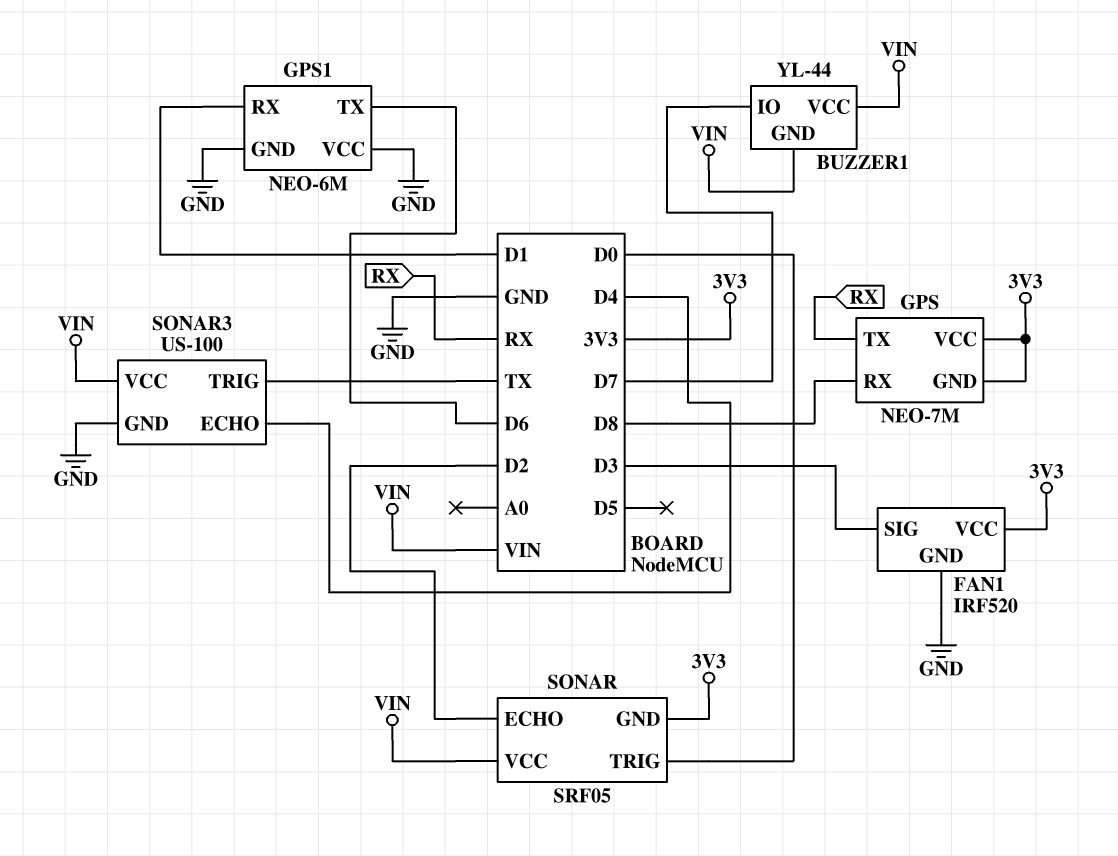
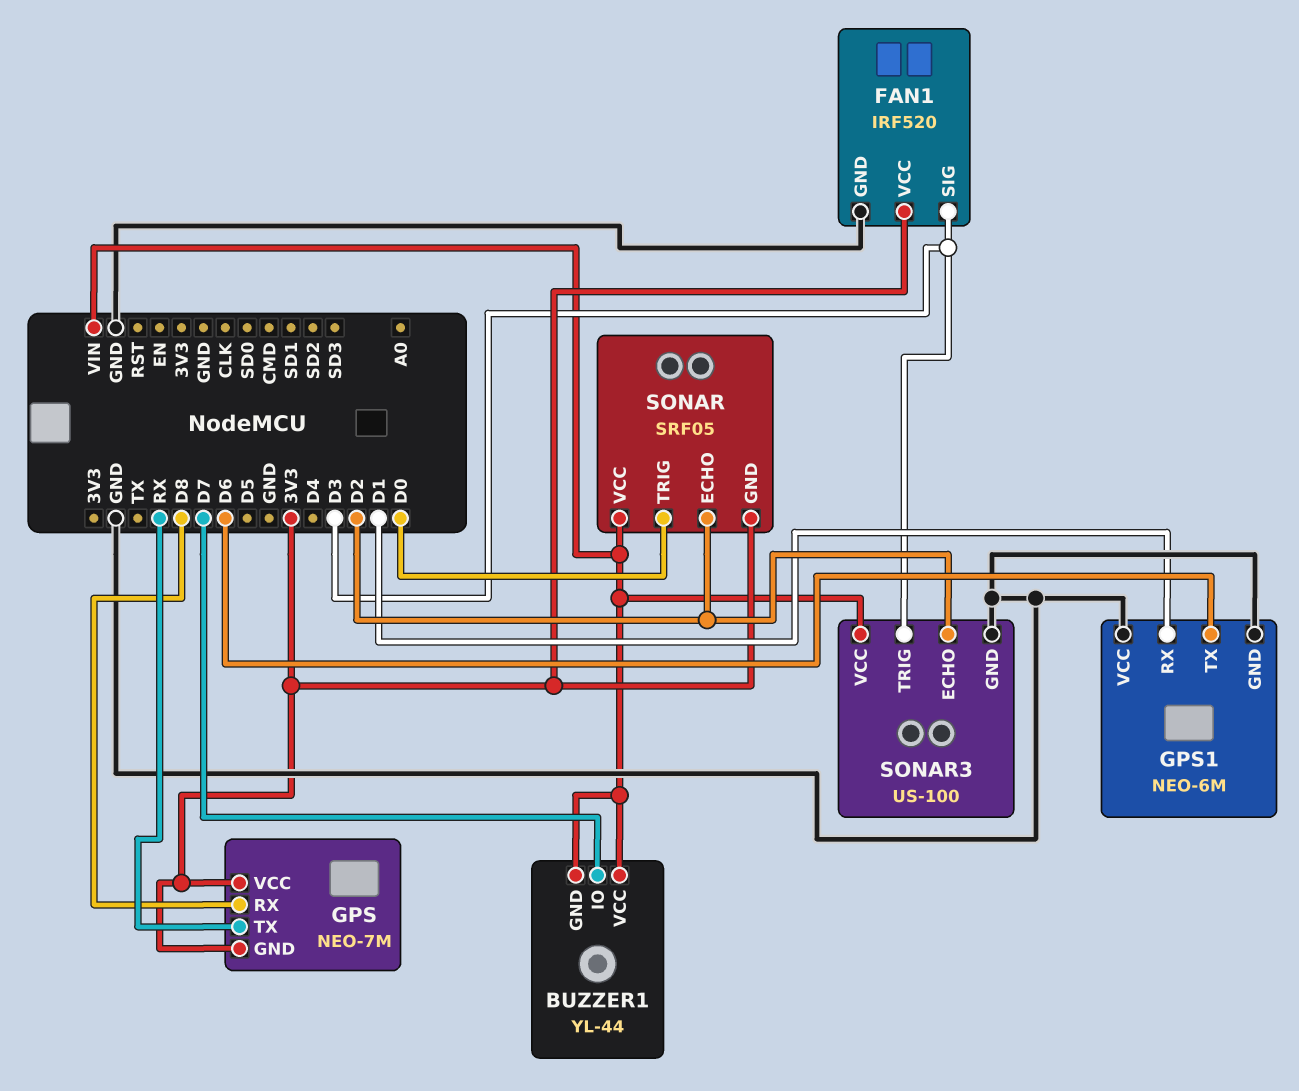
SONAR3 pin ECHO: D4 -> D2
SONAR3 pin TRIG: TX -> D3

